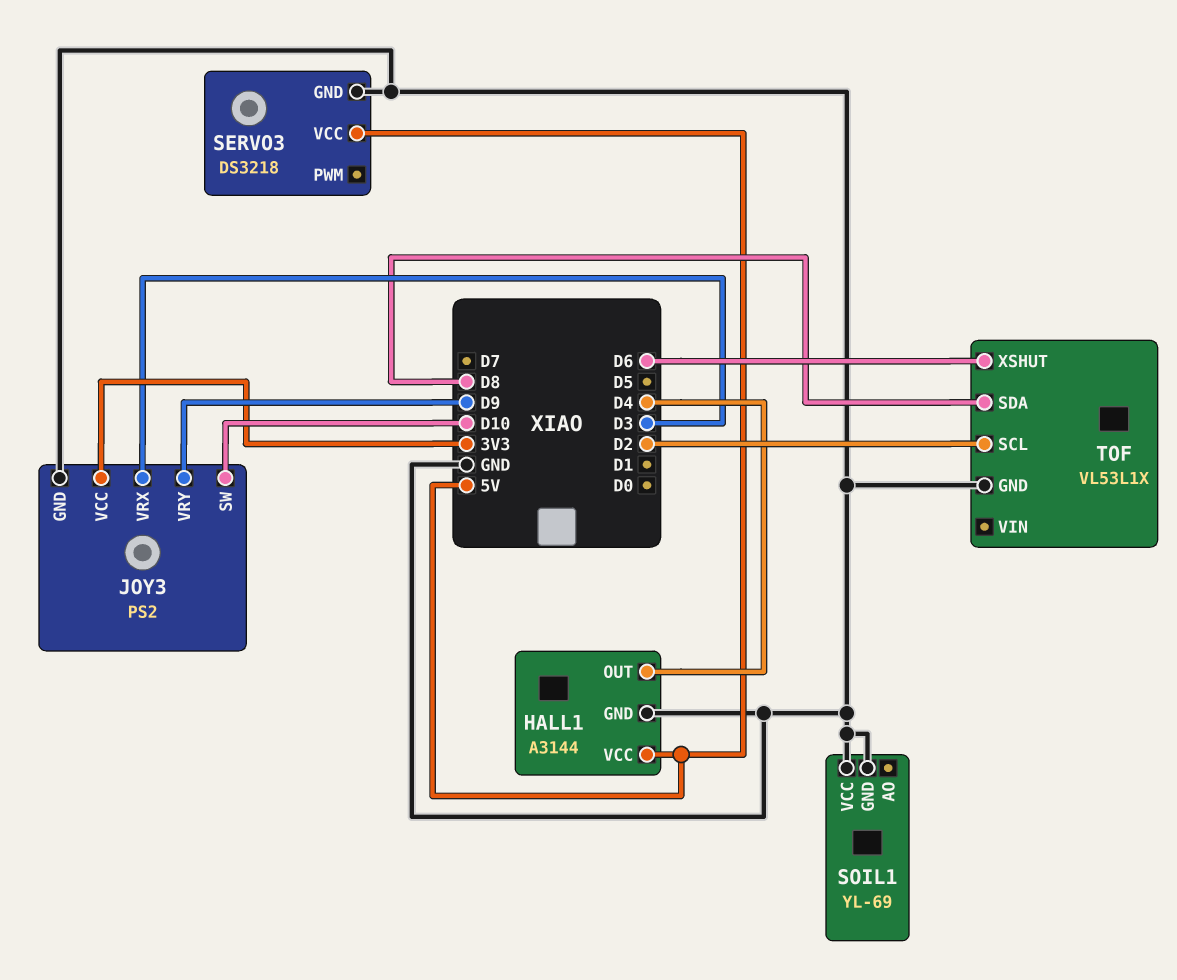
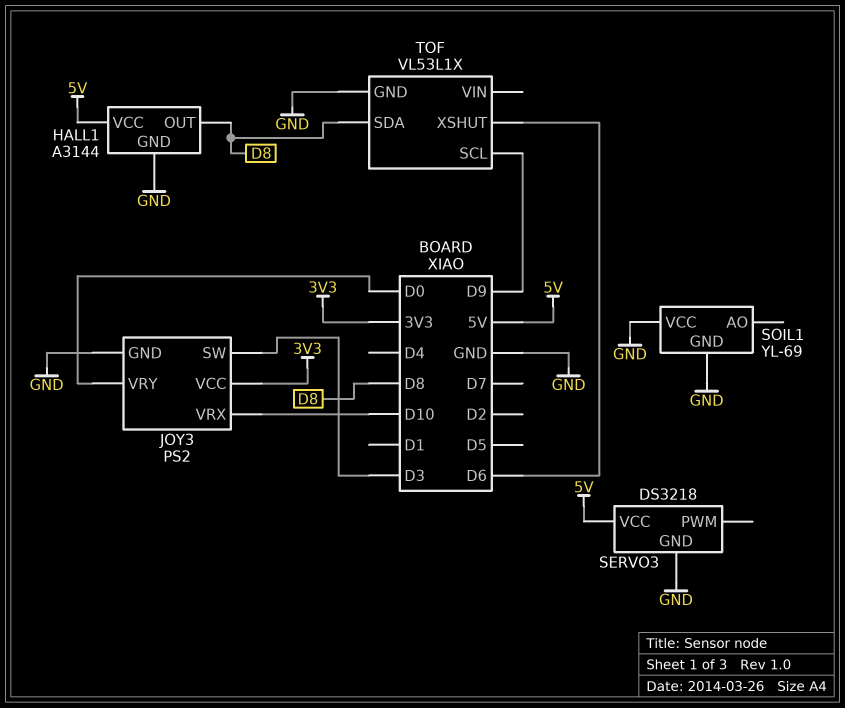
HALL1 pin OUT: D4 -> D8
JOY3 pin SW: D10 -> D3
JOY3 pin VRX: D3 -> D10
JOY3 pin VRY: D9 -> D0
TOF pin SCL: D2 -> D9

